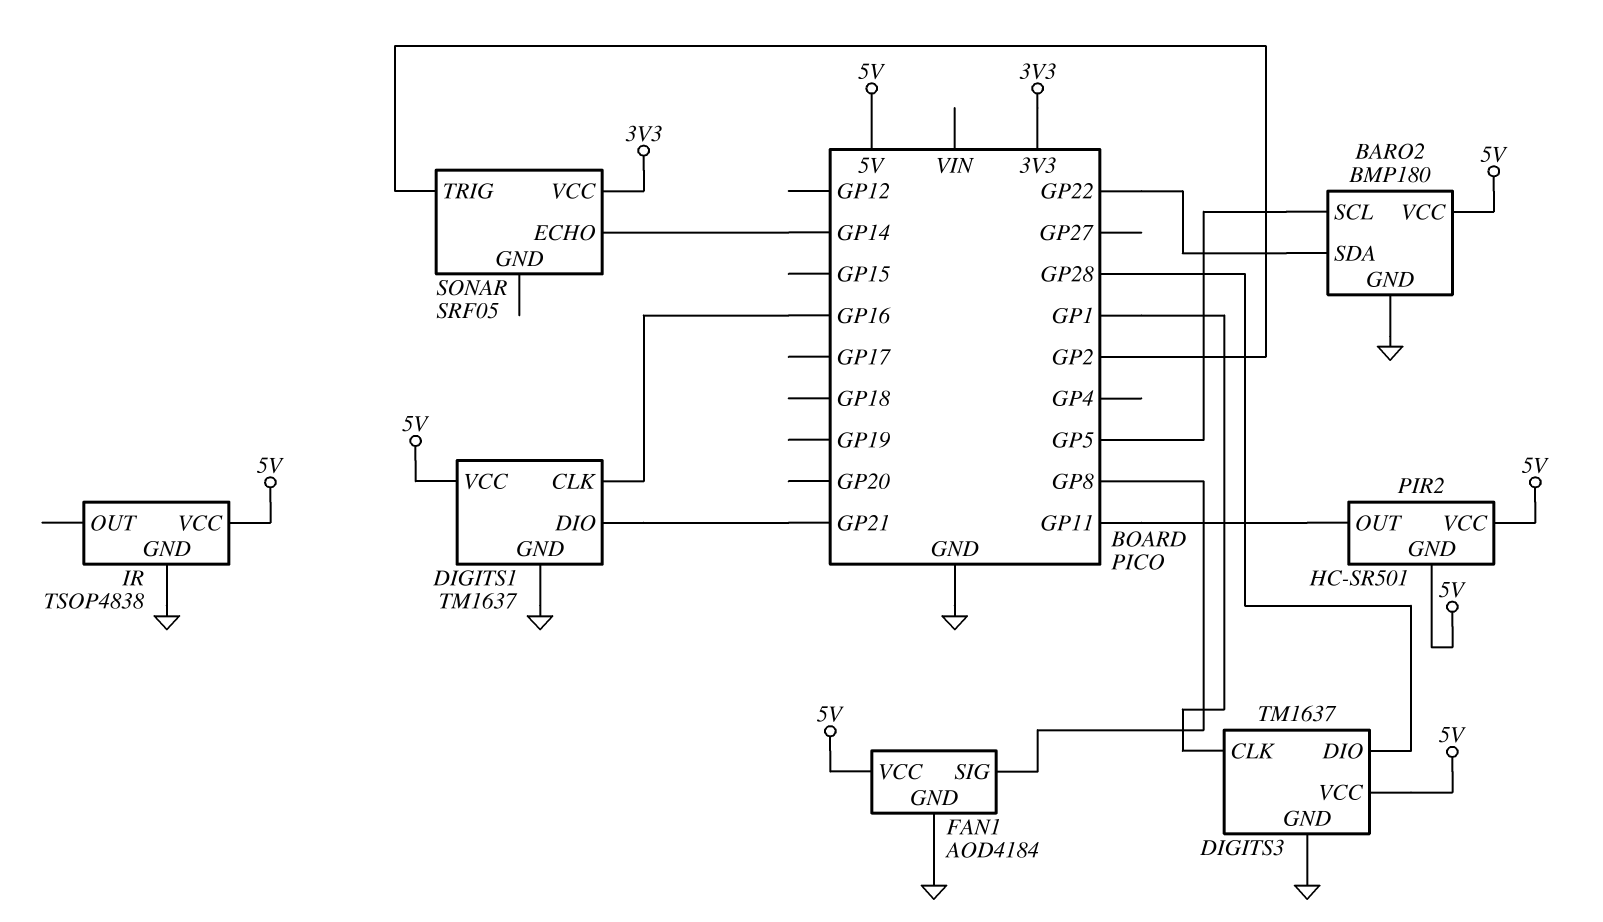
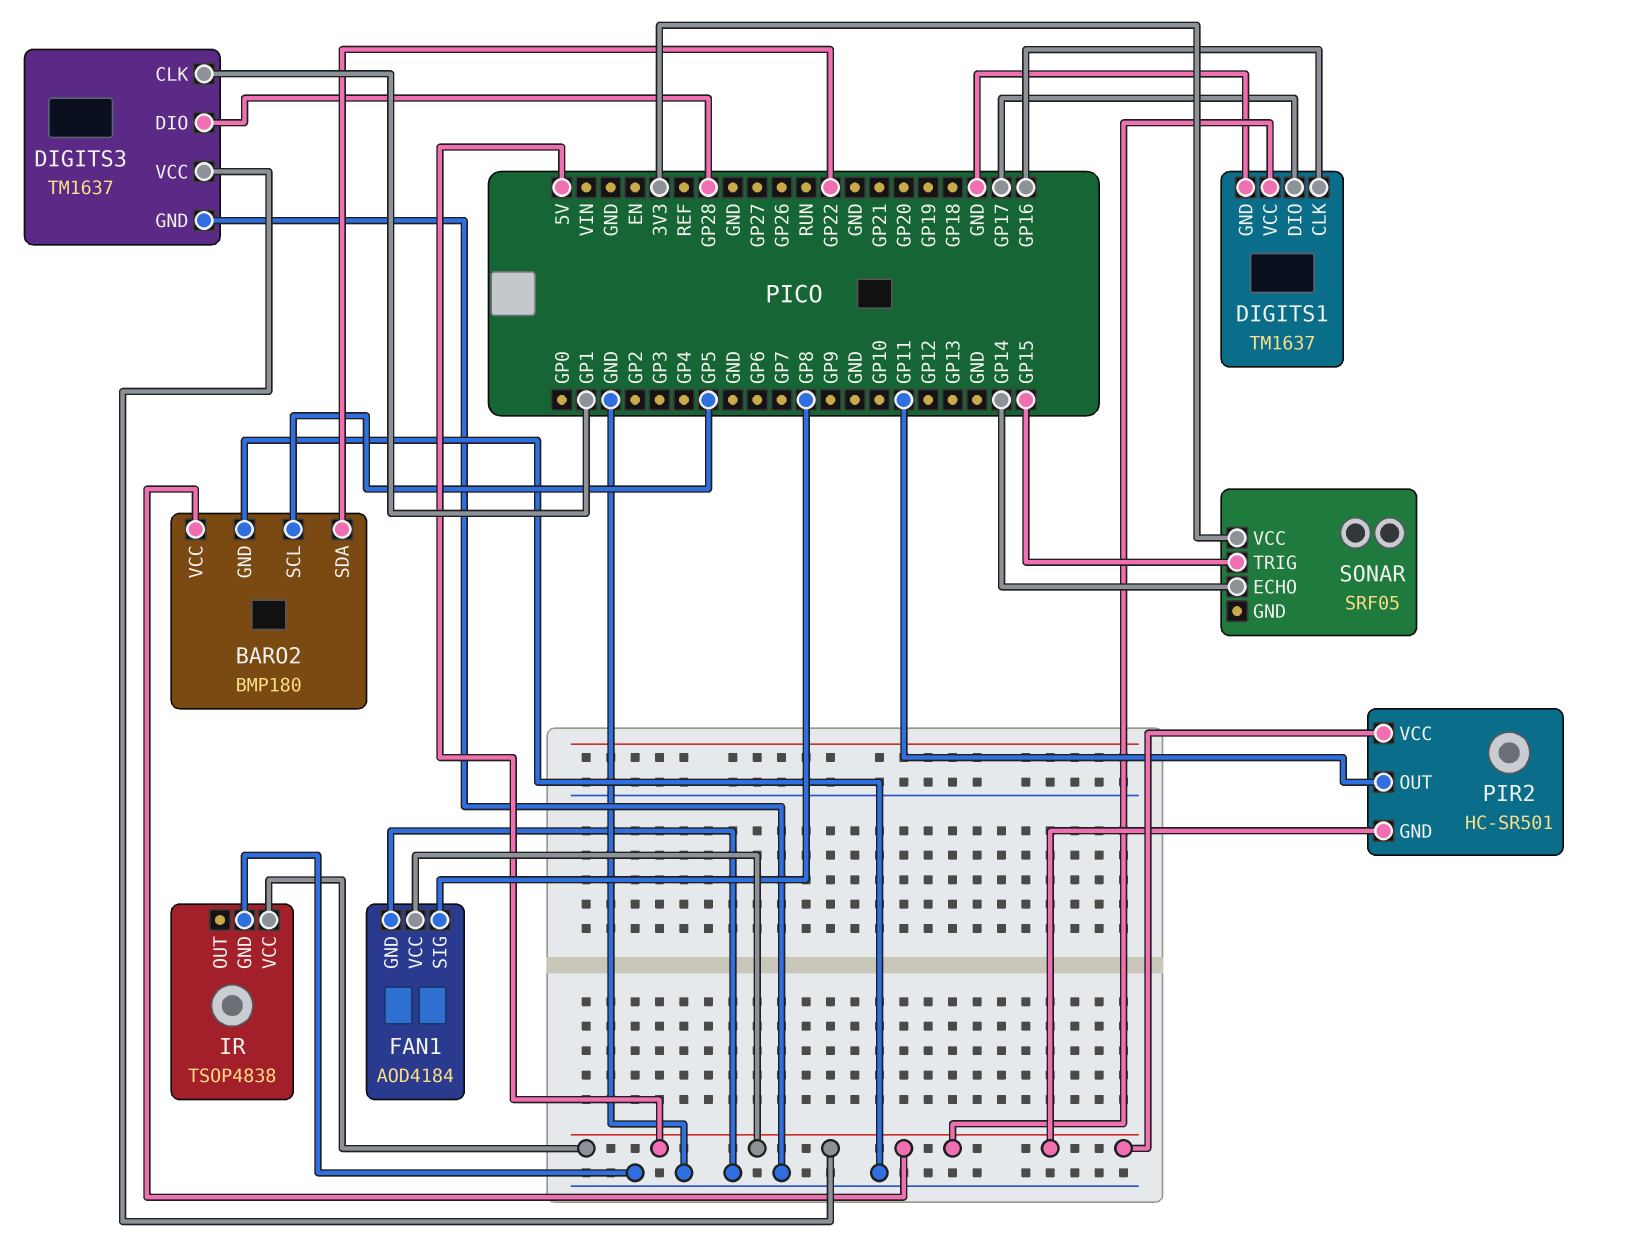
DIGITS1 pin DIO: GP21 -> GP17
SONAR pin TRIG: GP2 -> GP15

